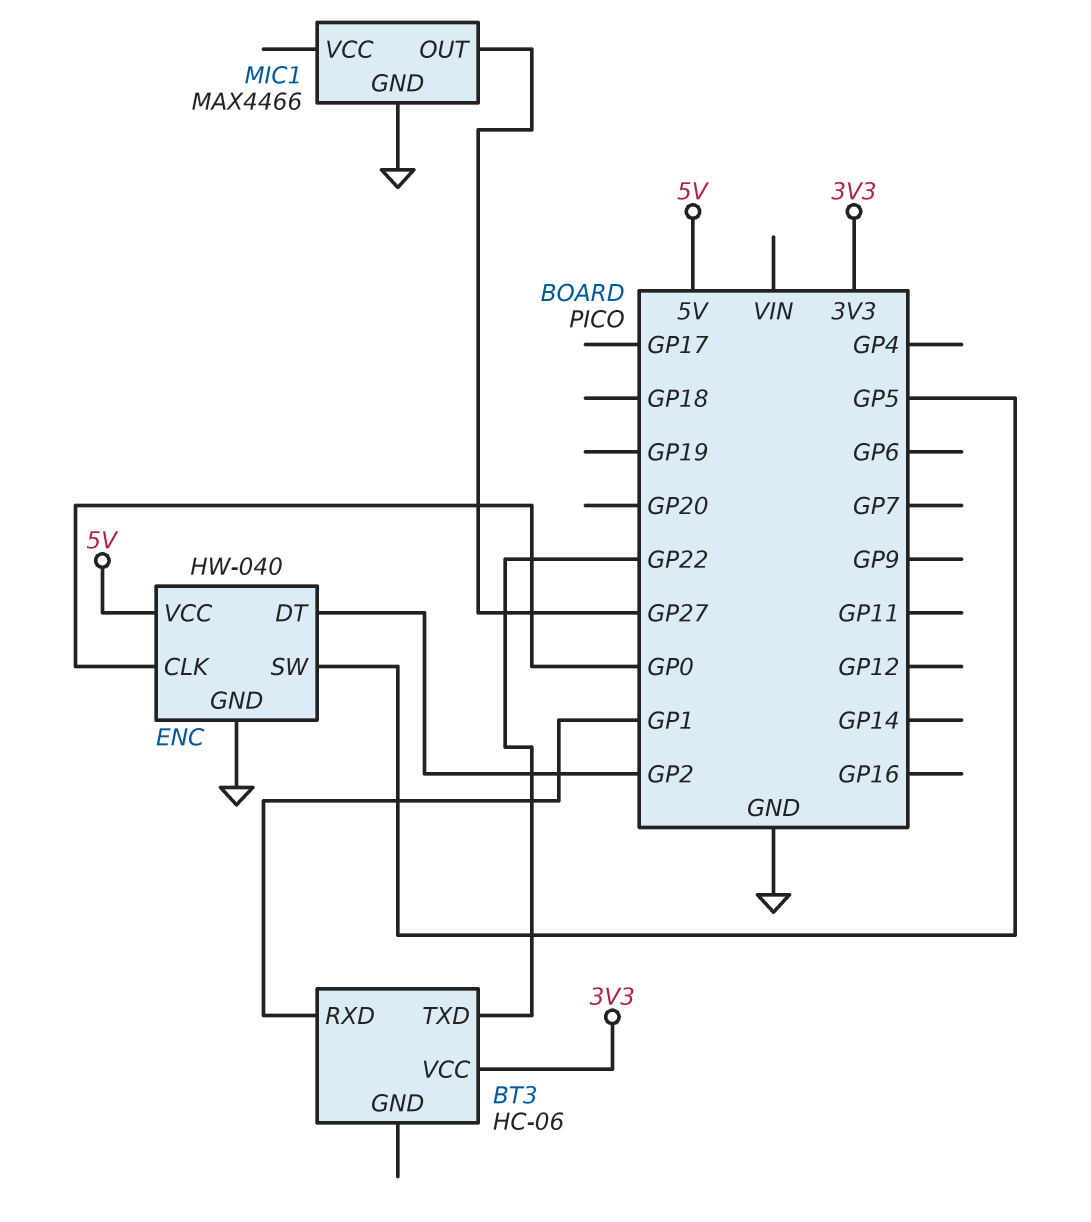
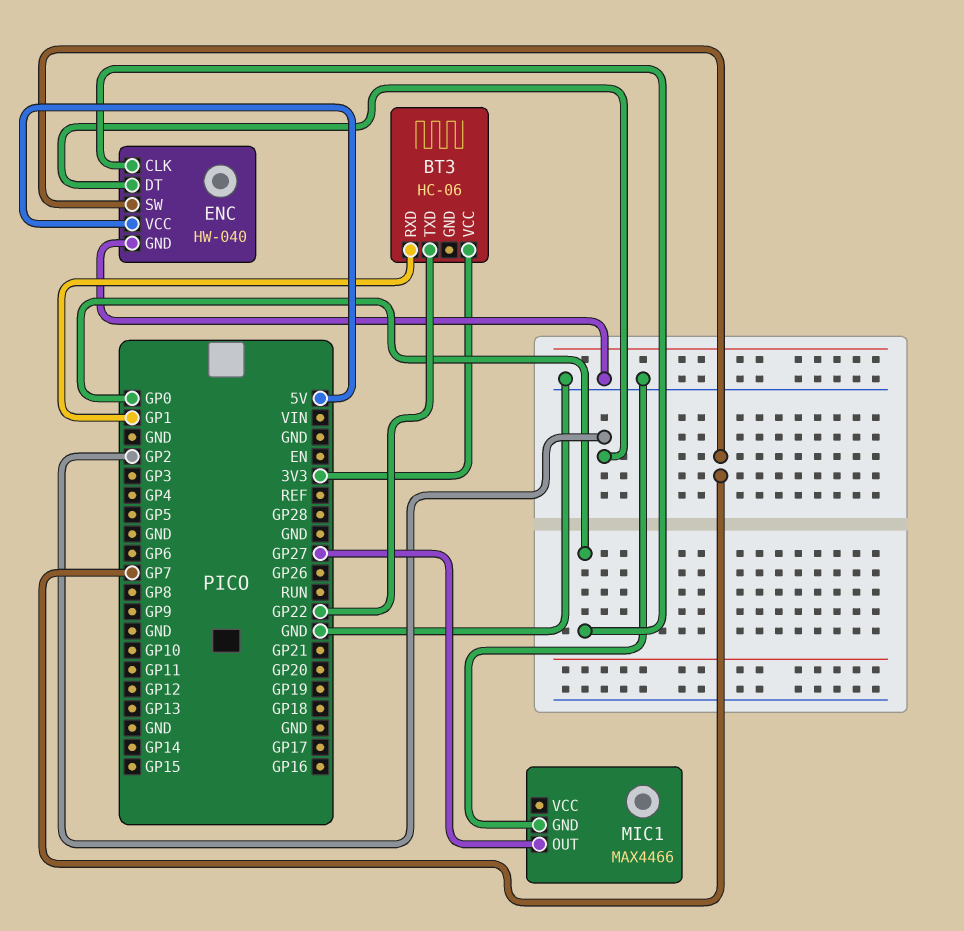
ENC pin SW: GP5 -> GP7

